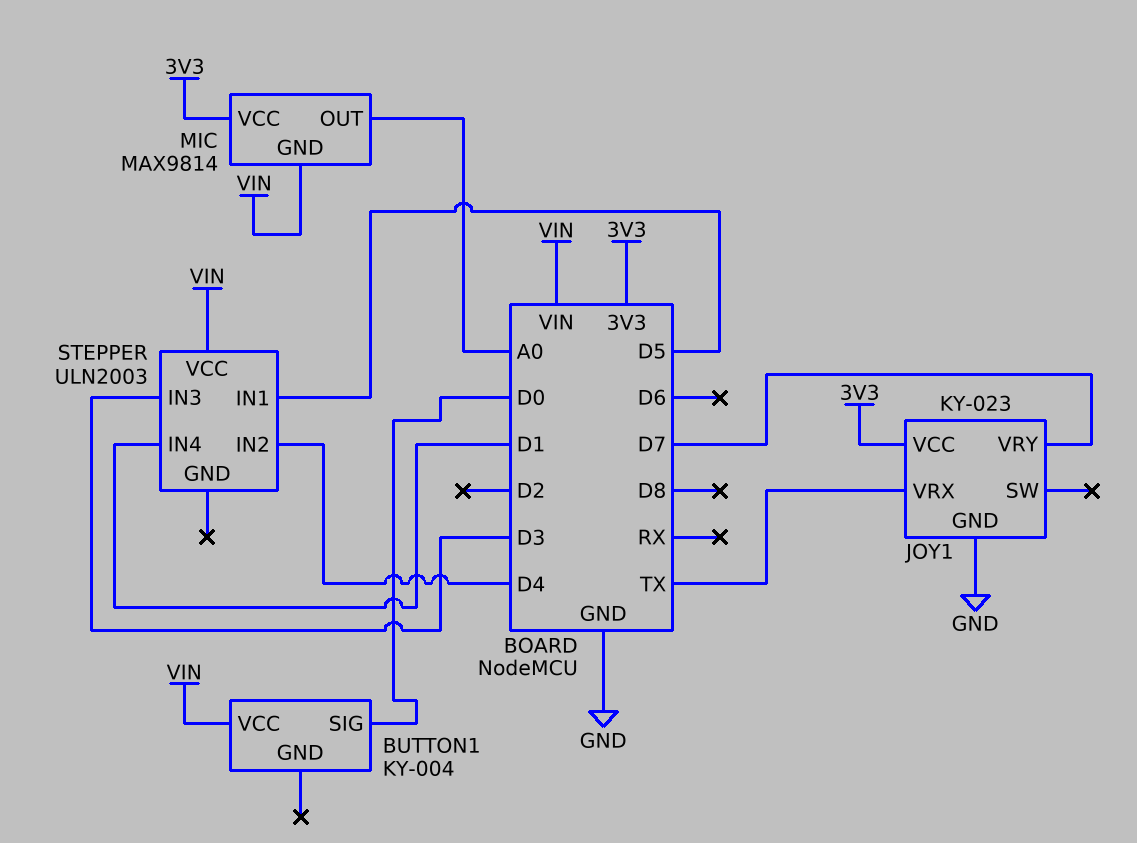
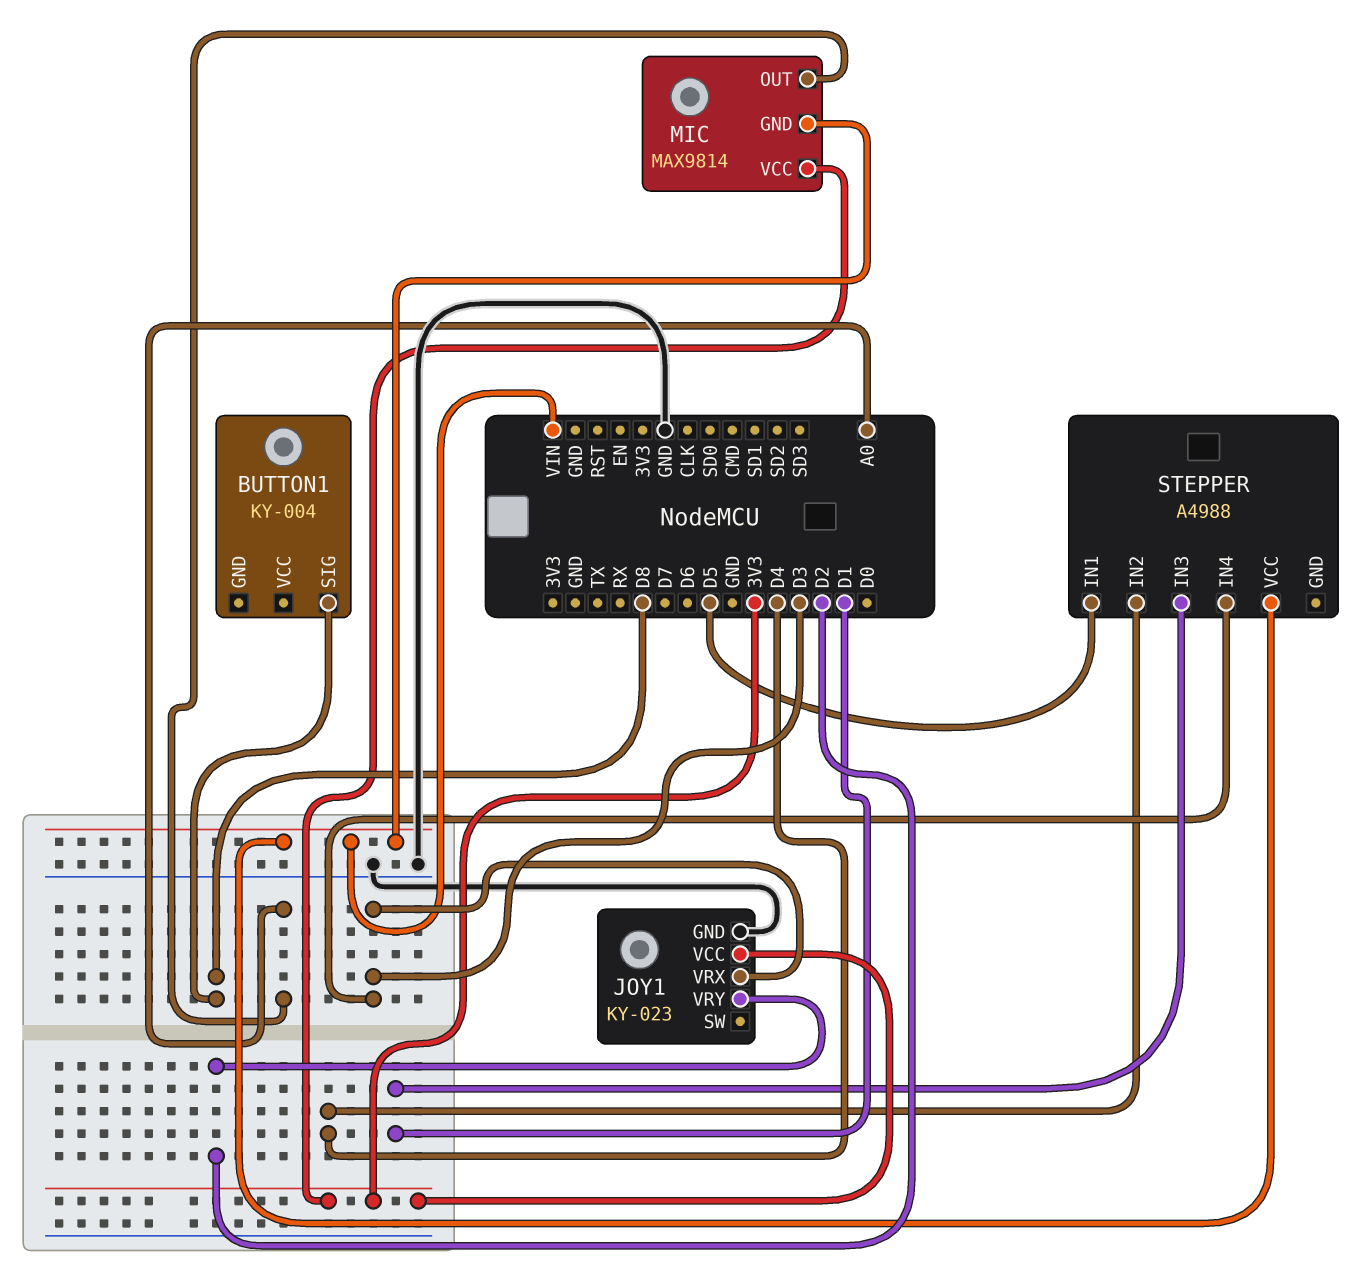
BUTTON1 pin SIG: D0 -> D8
BUTTON1 pin VCC: VIN -> none
JOY1 pin VRX: TX -> D3
JOY1 pin VRY: D7 -> D2
STEPPER: ULN2003 -> A4988
STEPPER pin IN3: D3 -> D1
STEPPER pin IN4: D1 -> D3

